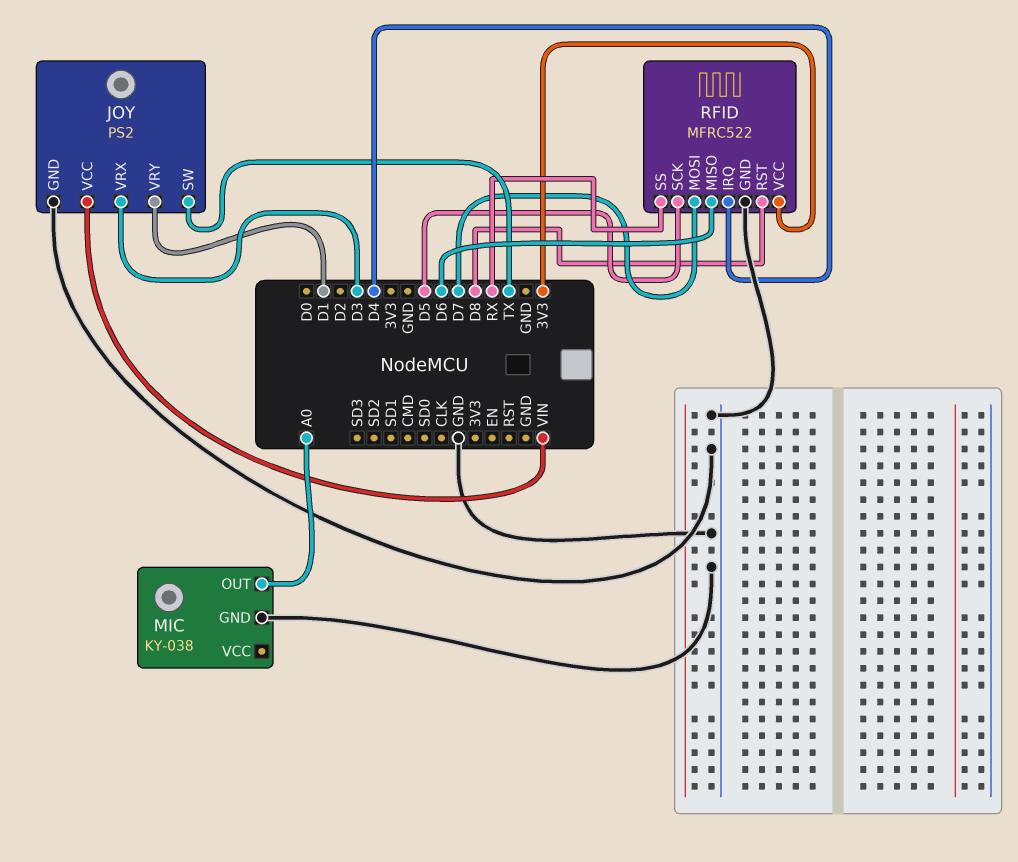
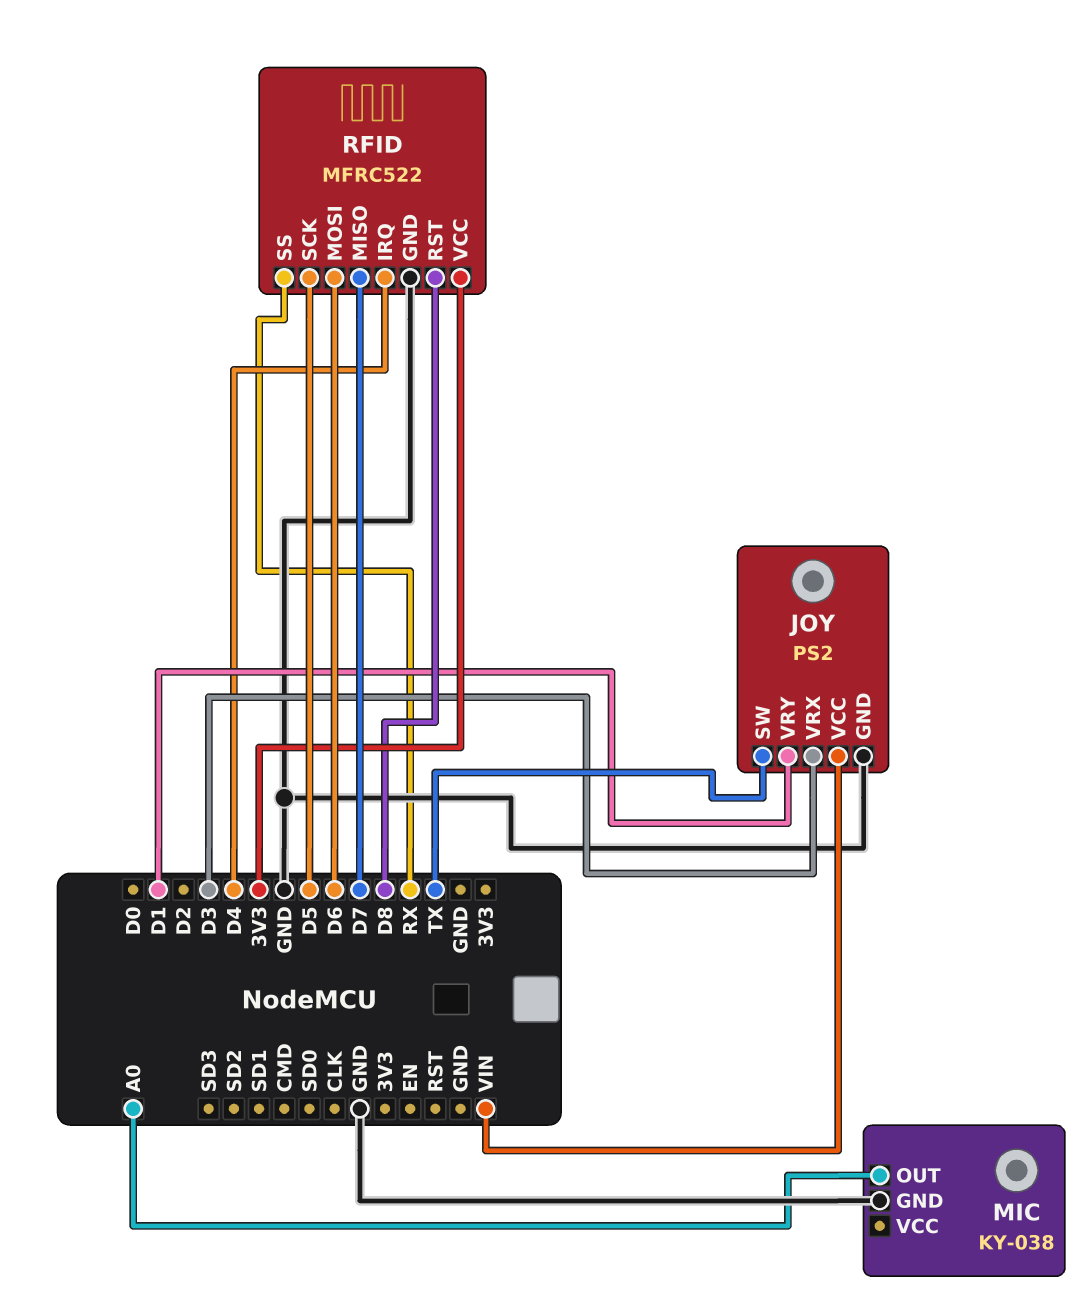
RFID pin MISO: D6 -> D7
RFID pin MOSI: D7 -> D6

